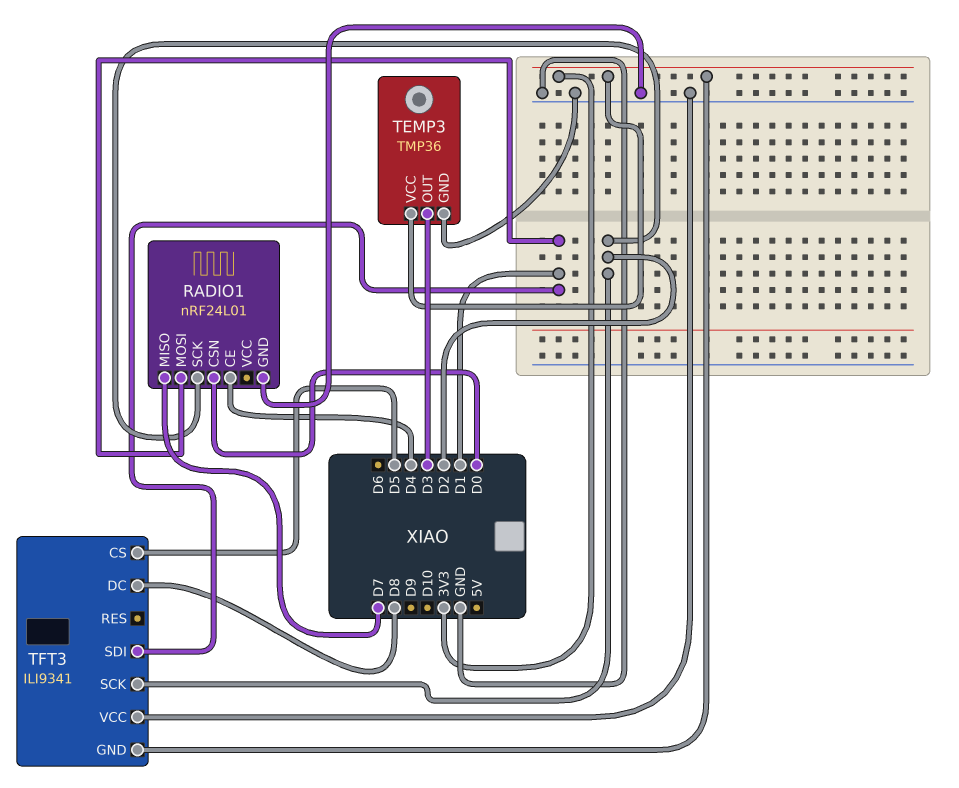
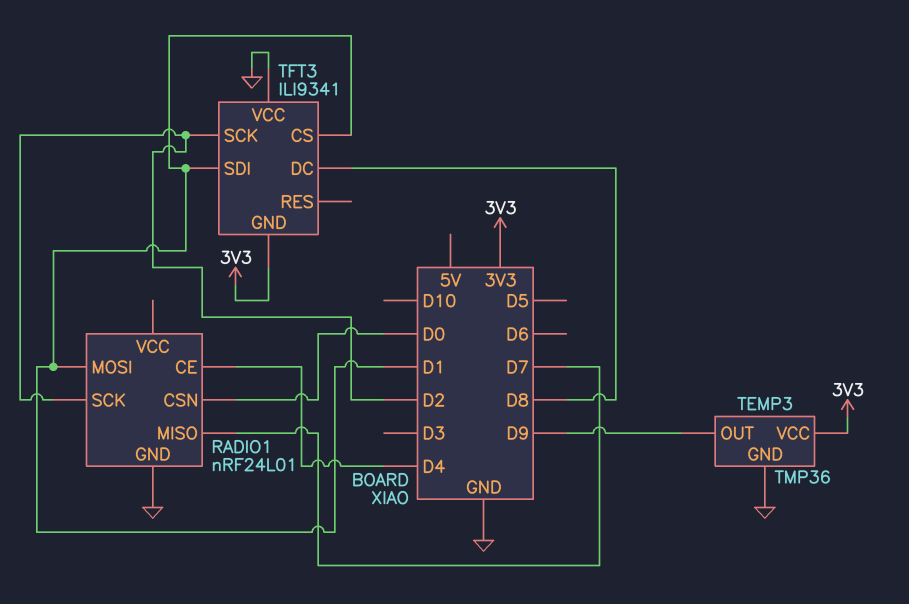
TEMP3 pin OUT: D3 -> D9
TFT3 pin CS: D5 -> D1

